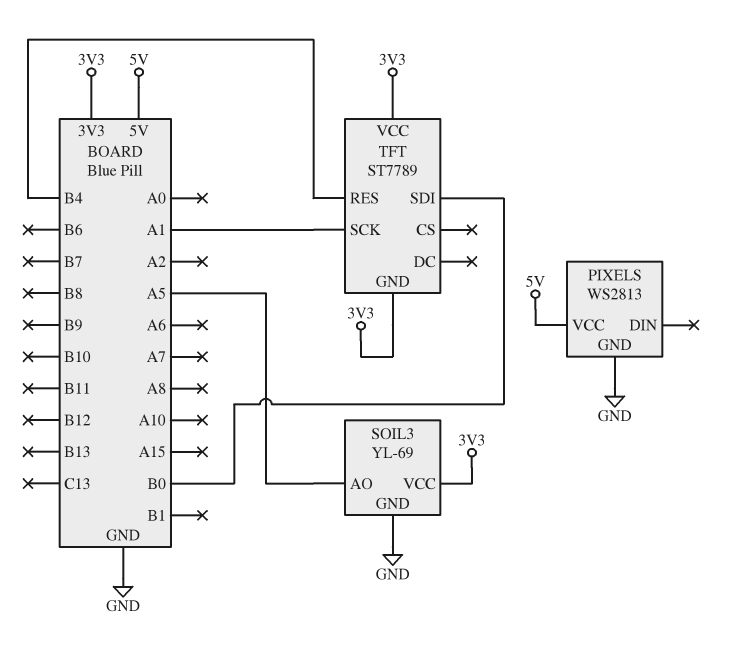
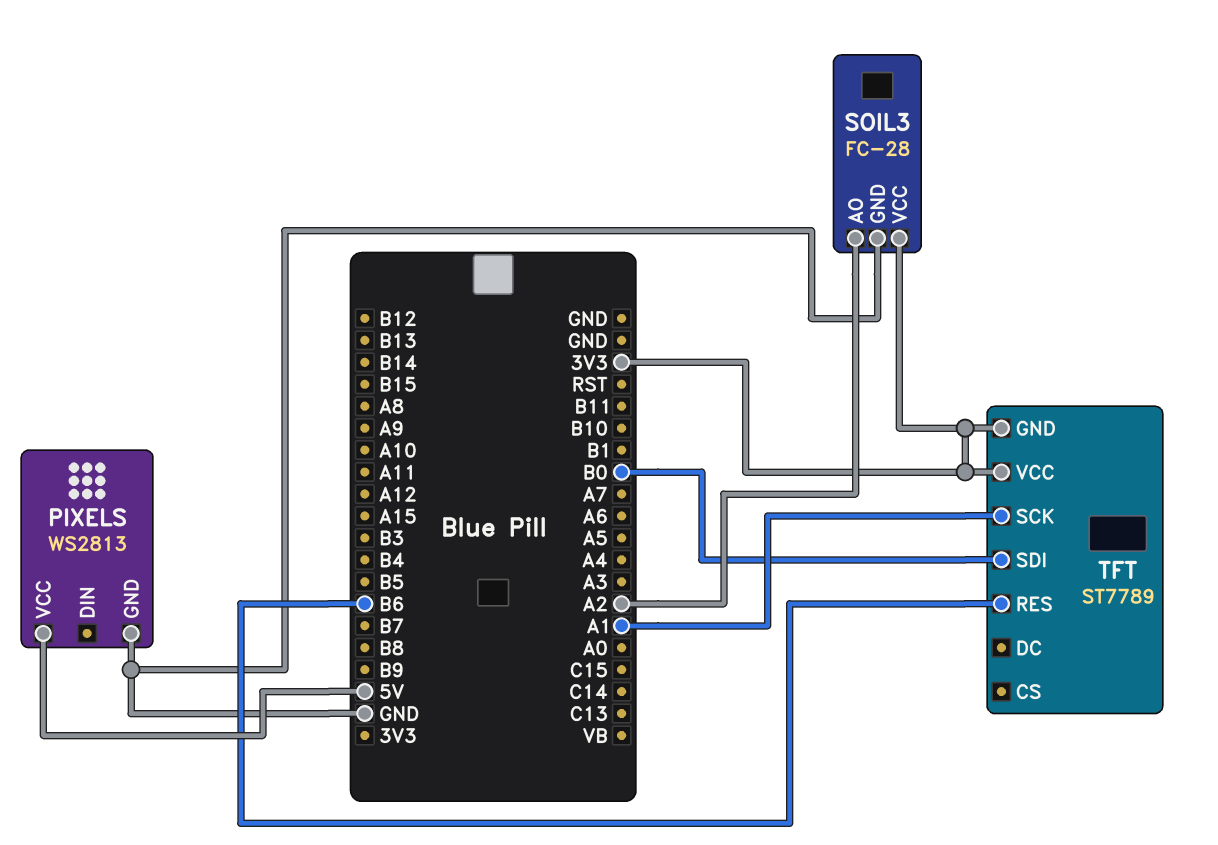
SOIL3: YL-69 -> FC-28
SOIL3 pin AO: A5 -> A2
TFT pin RES: B4 -> B6

